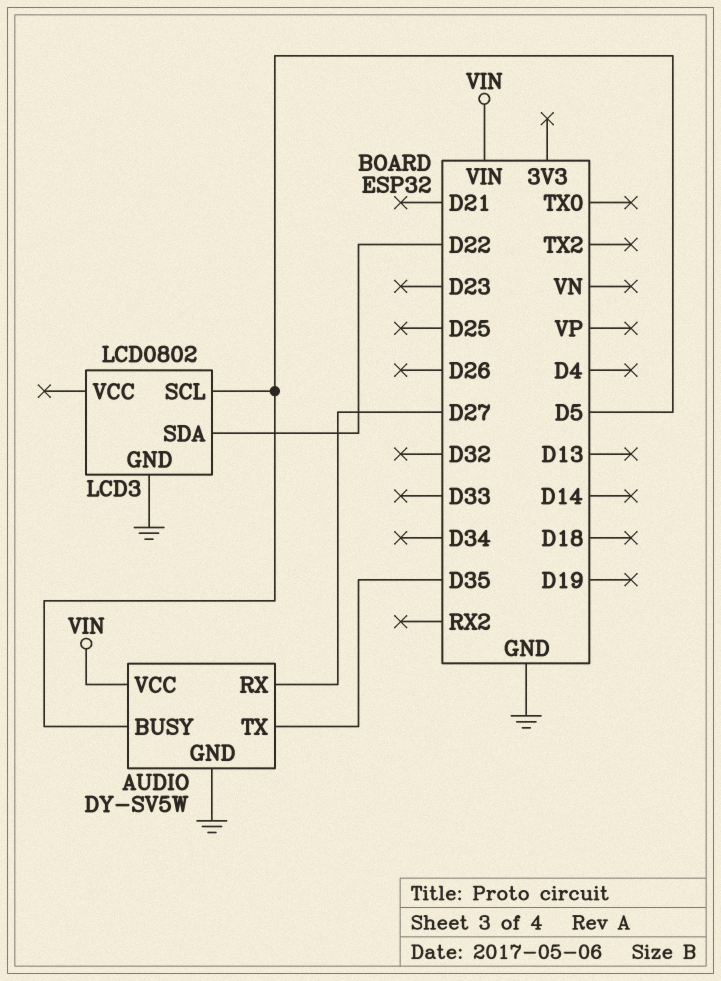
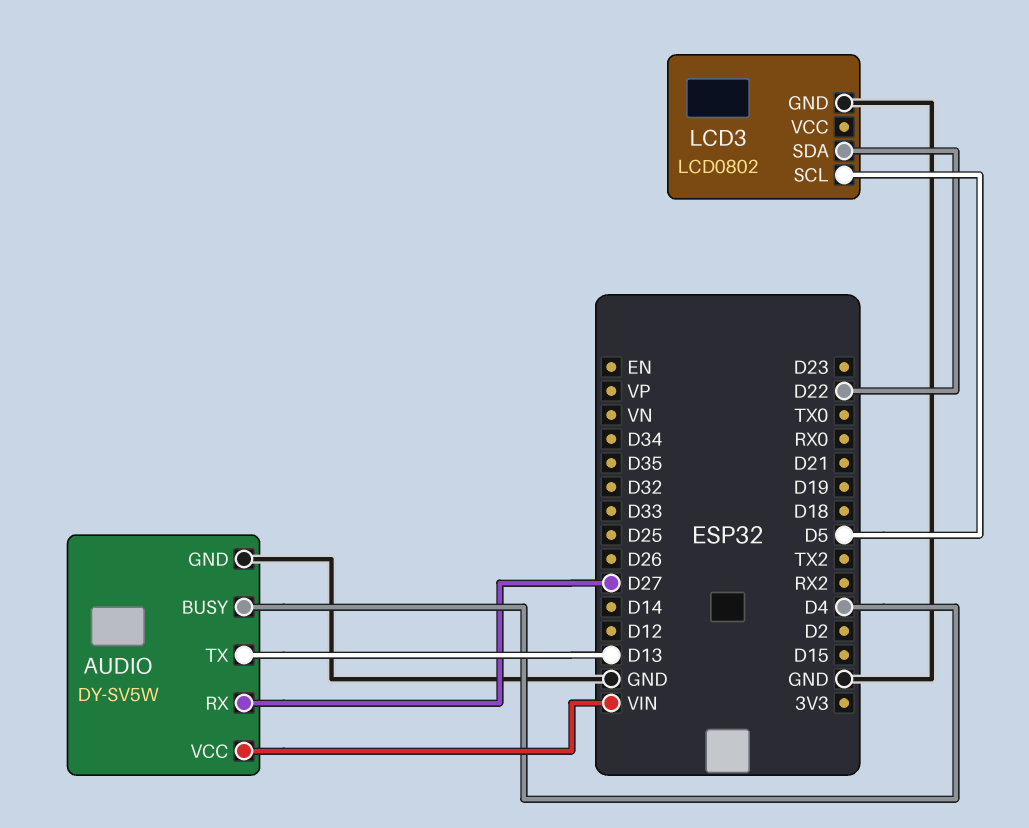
AUDIO pin BUSY: D5 -> D4
AUDIO pin TX: D35 -> D13

